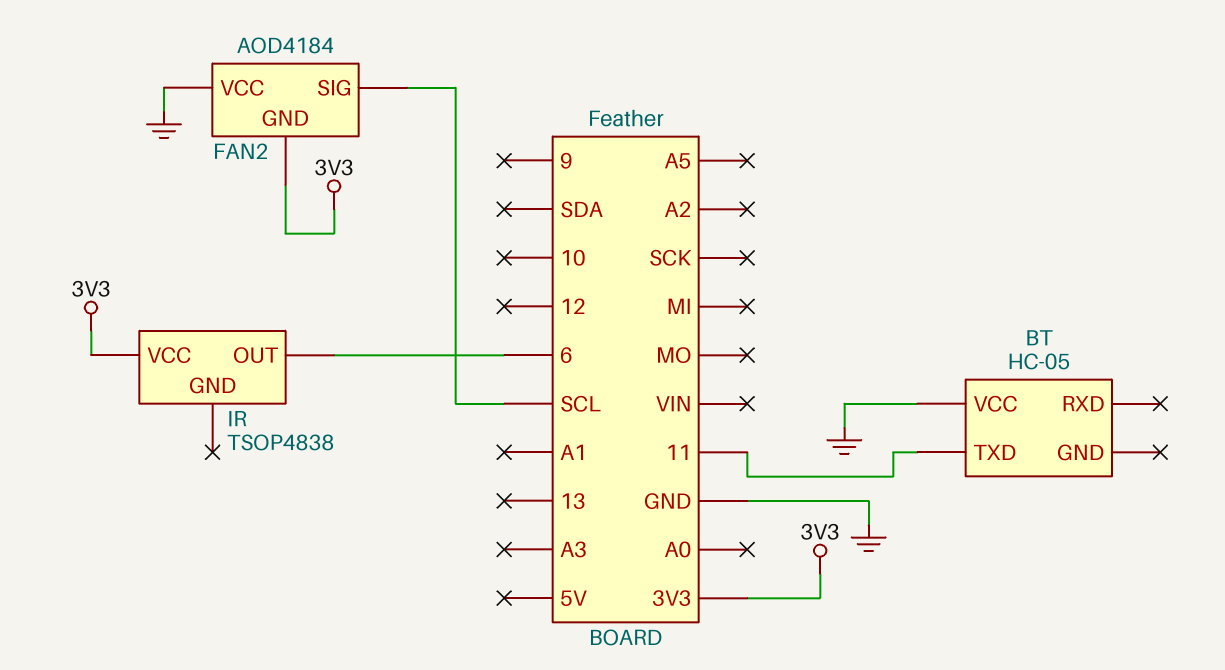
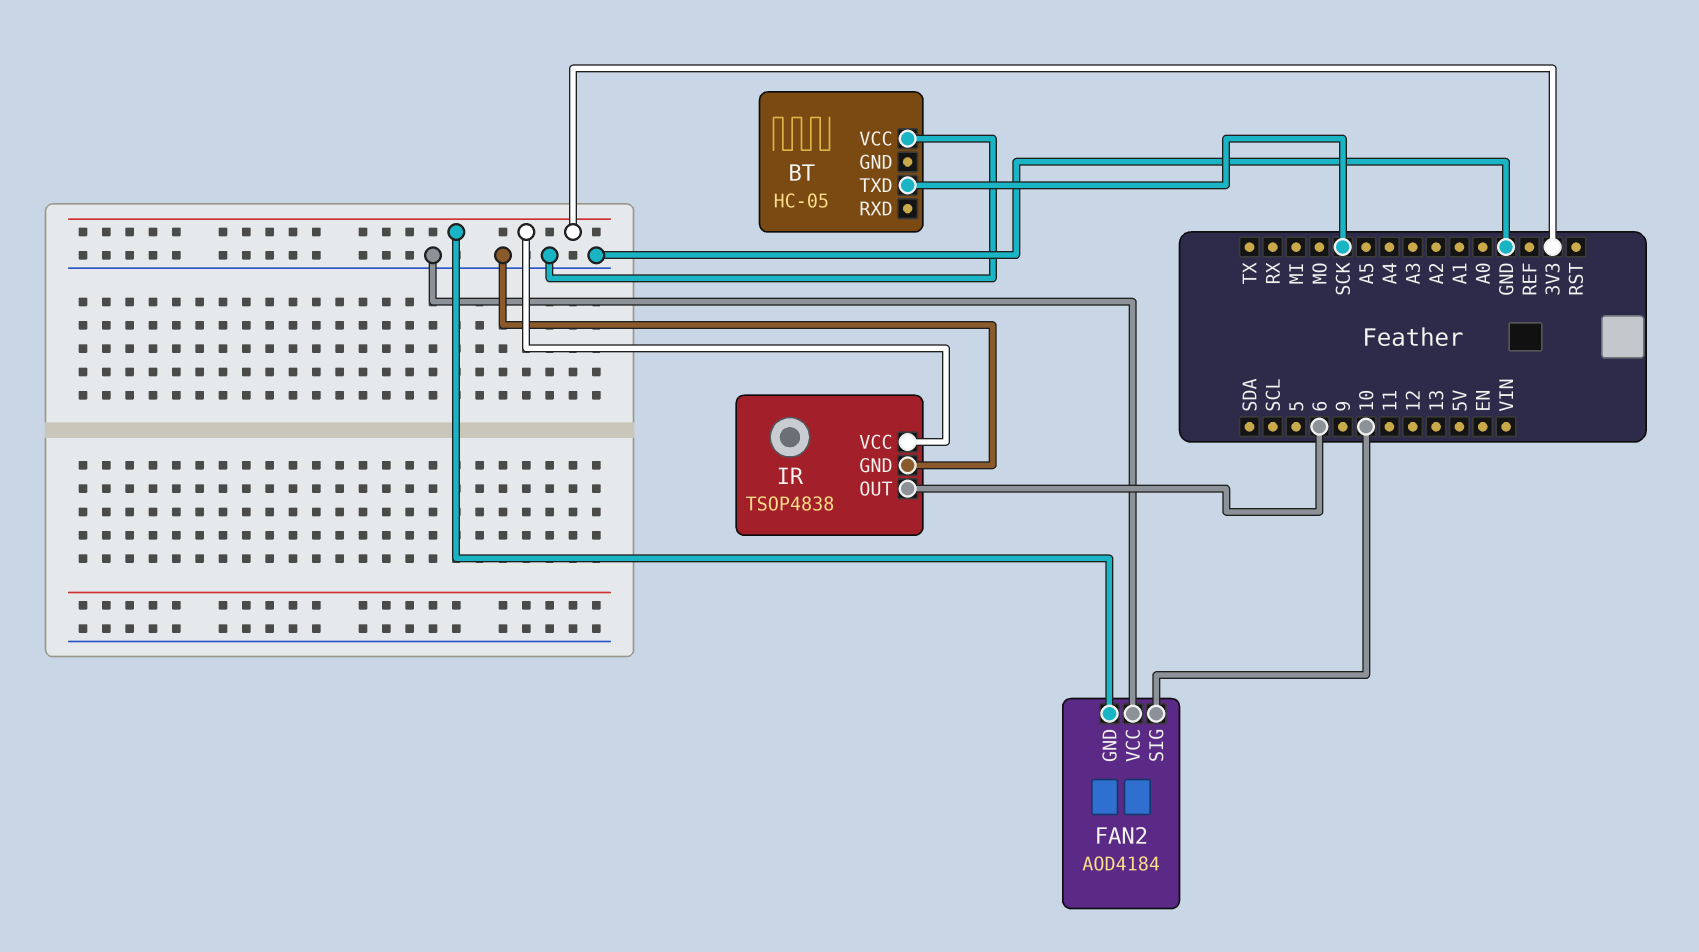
BT pin TXD: 11 -> SCK
FAN2 pin SIG: SCL -> 10
IR pin GND: none -> GND

